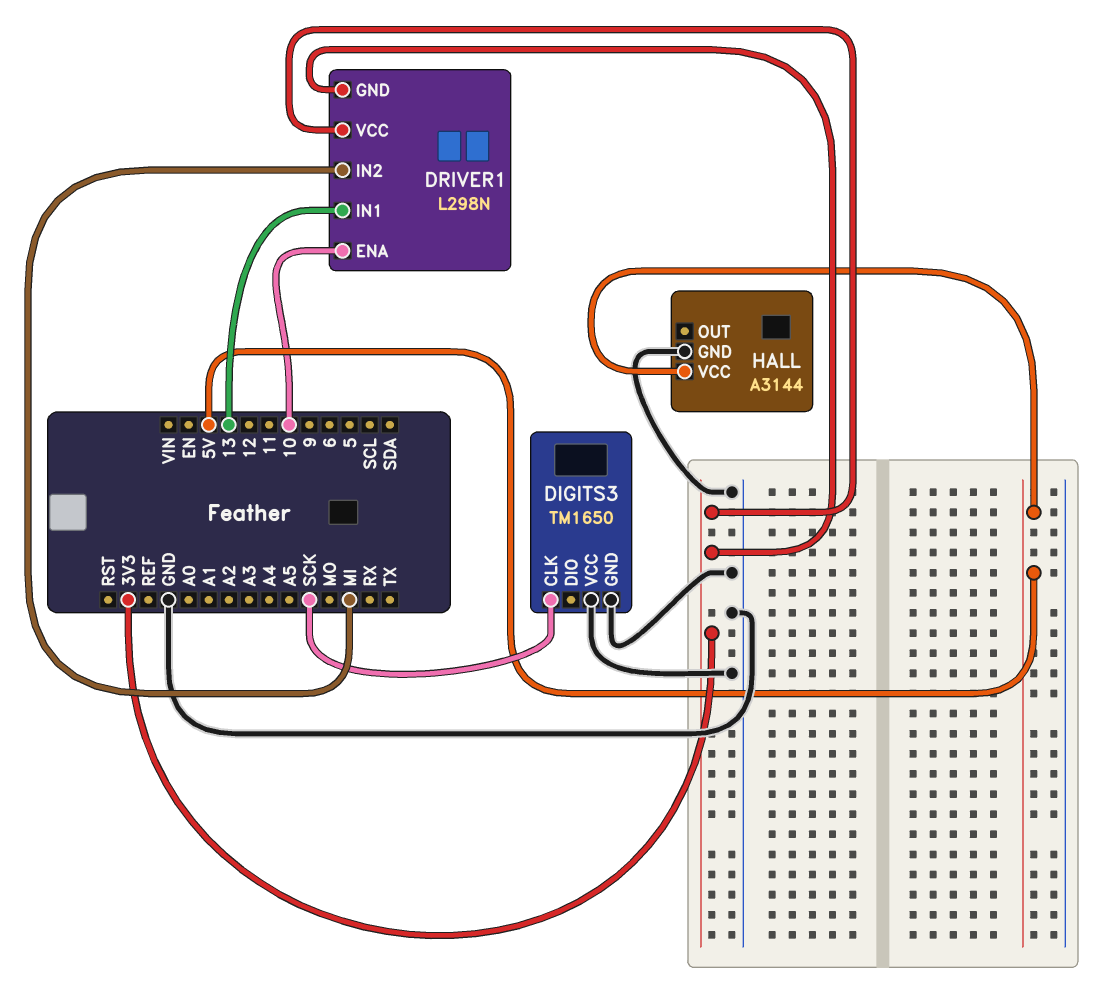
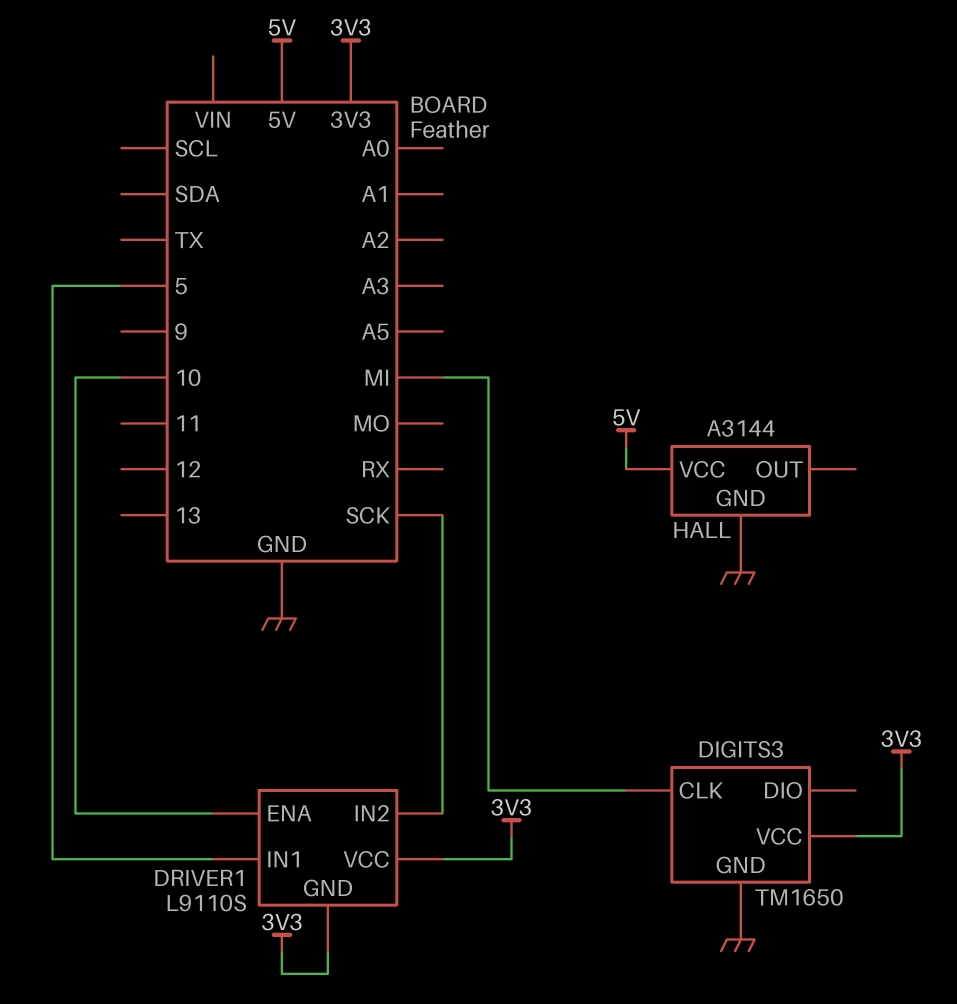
DIGITS3 pin CLK: SCK -> MI
DIGITS3 pin VCC: GND -> 3V3
DRIVER1: L298N -> L9110S
DRIVER1 pin IN1: 13 -> 5
DRIVER1 pin IN2: MI -> SCK

